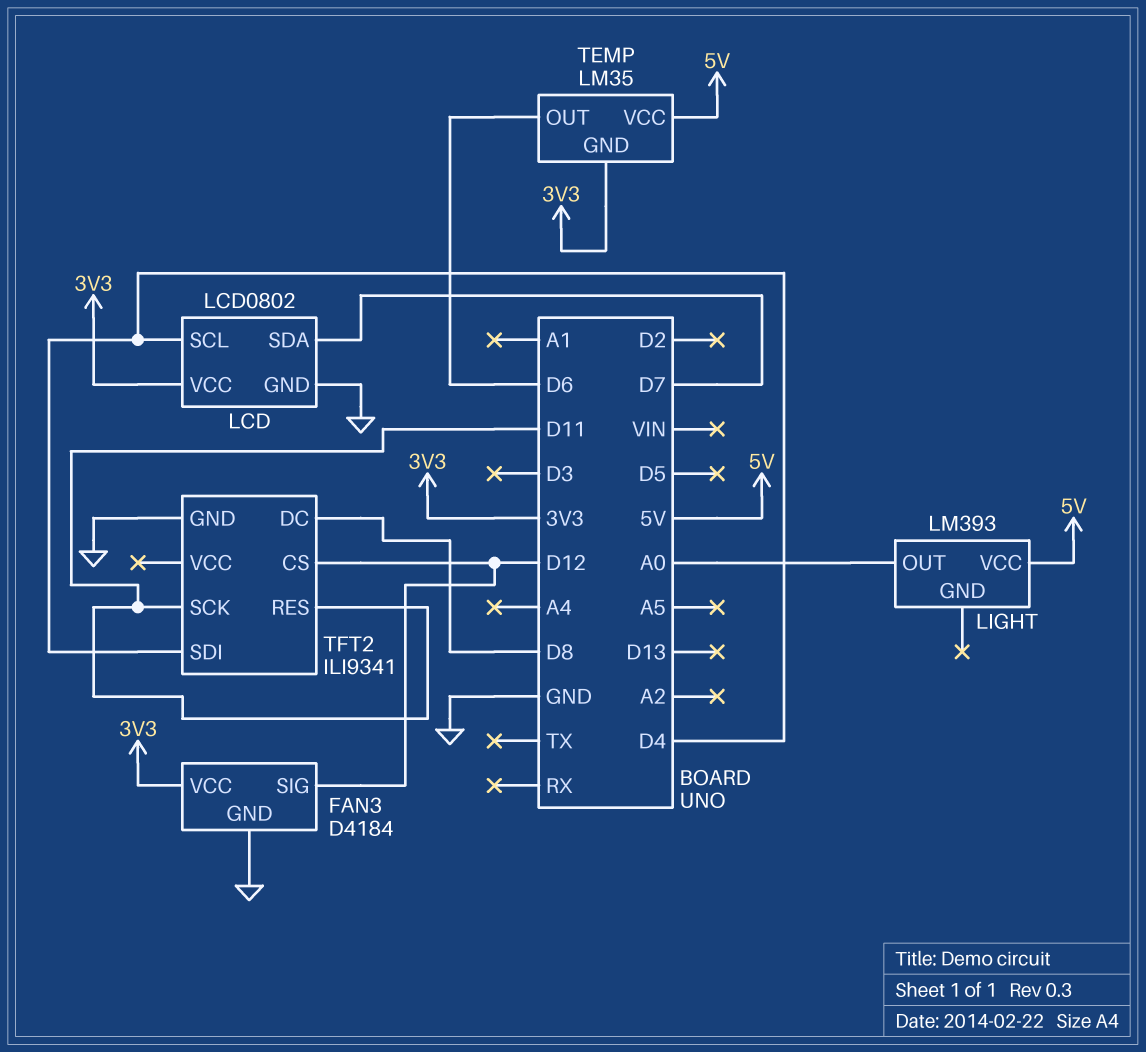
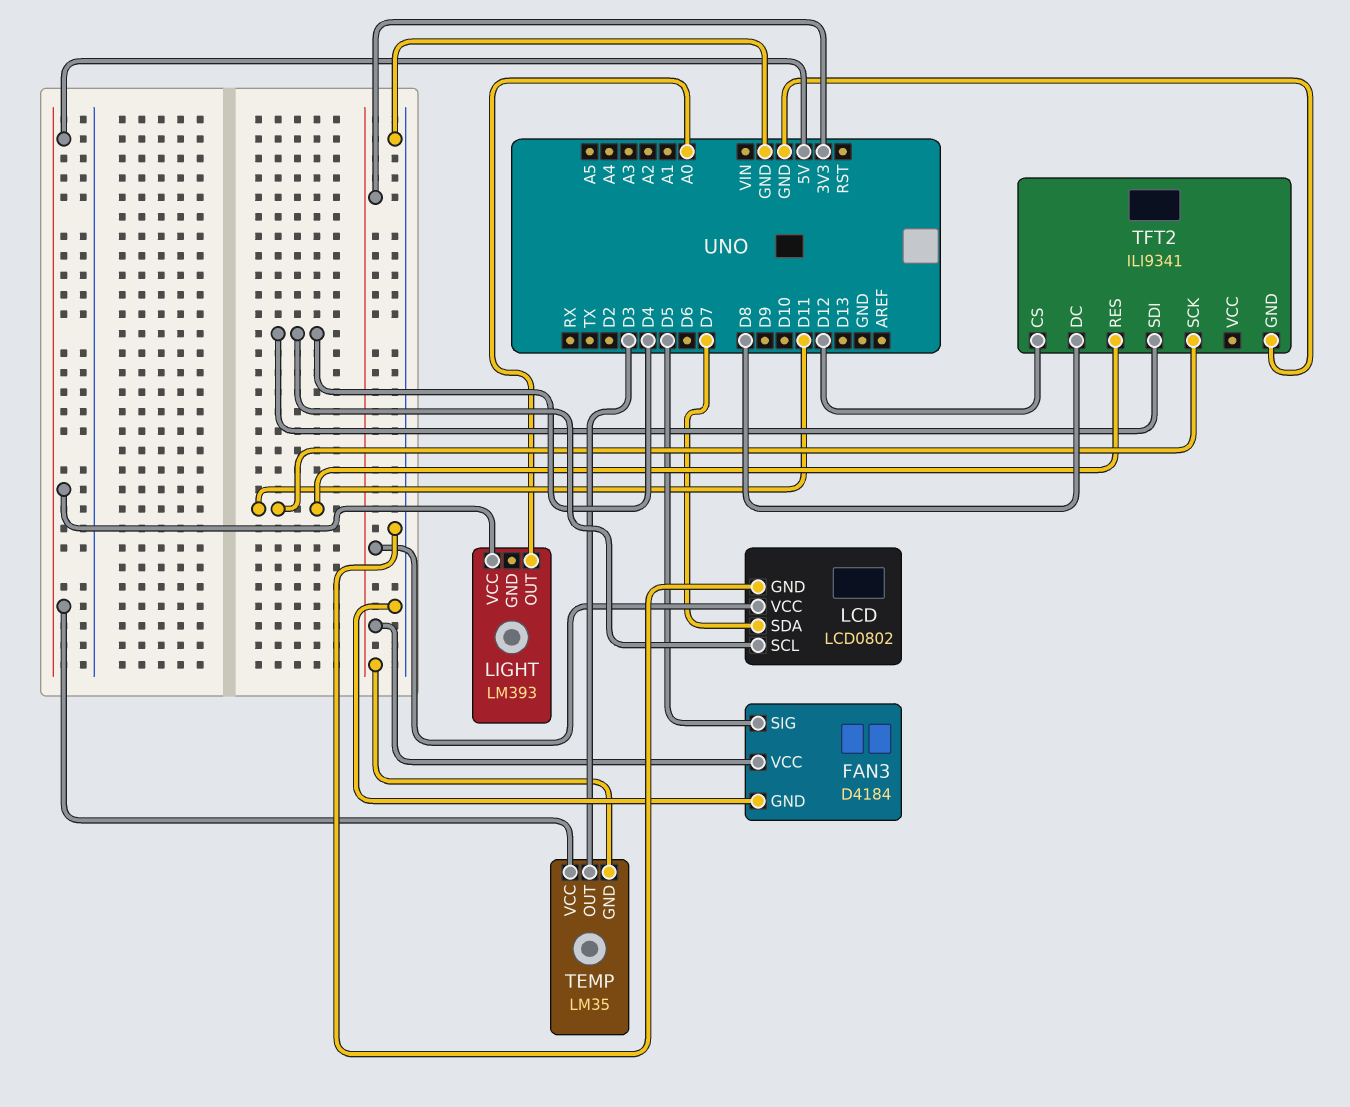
FAN3 pin SIG: D12 -> D5
TEMP pin OUT: D6 -> D3

